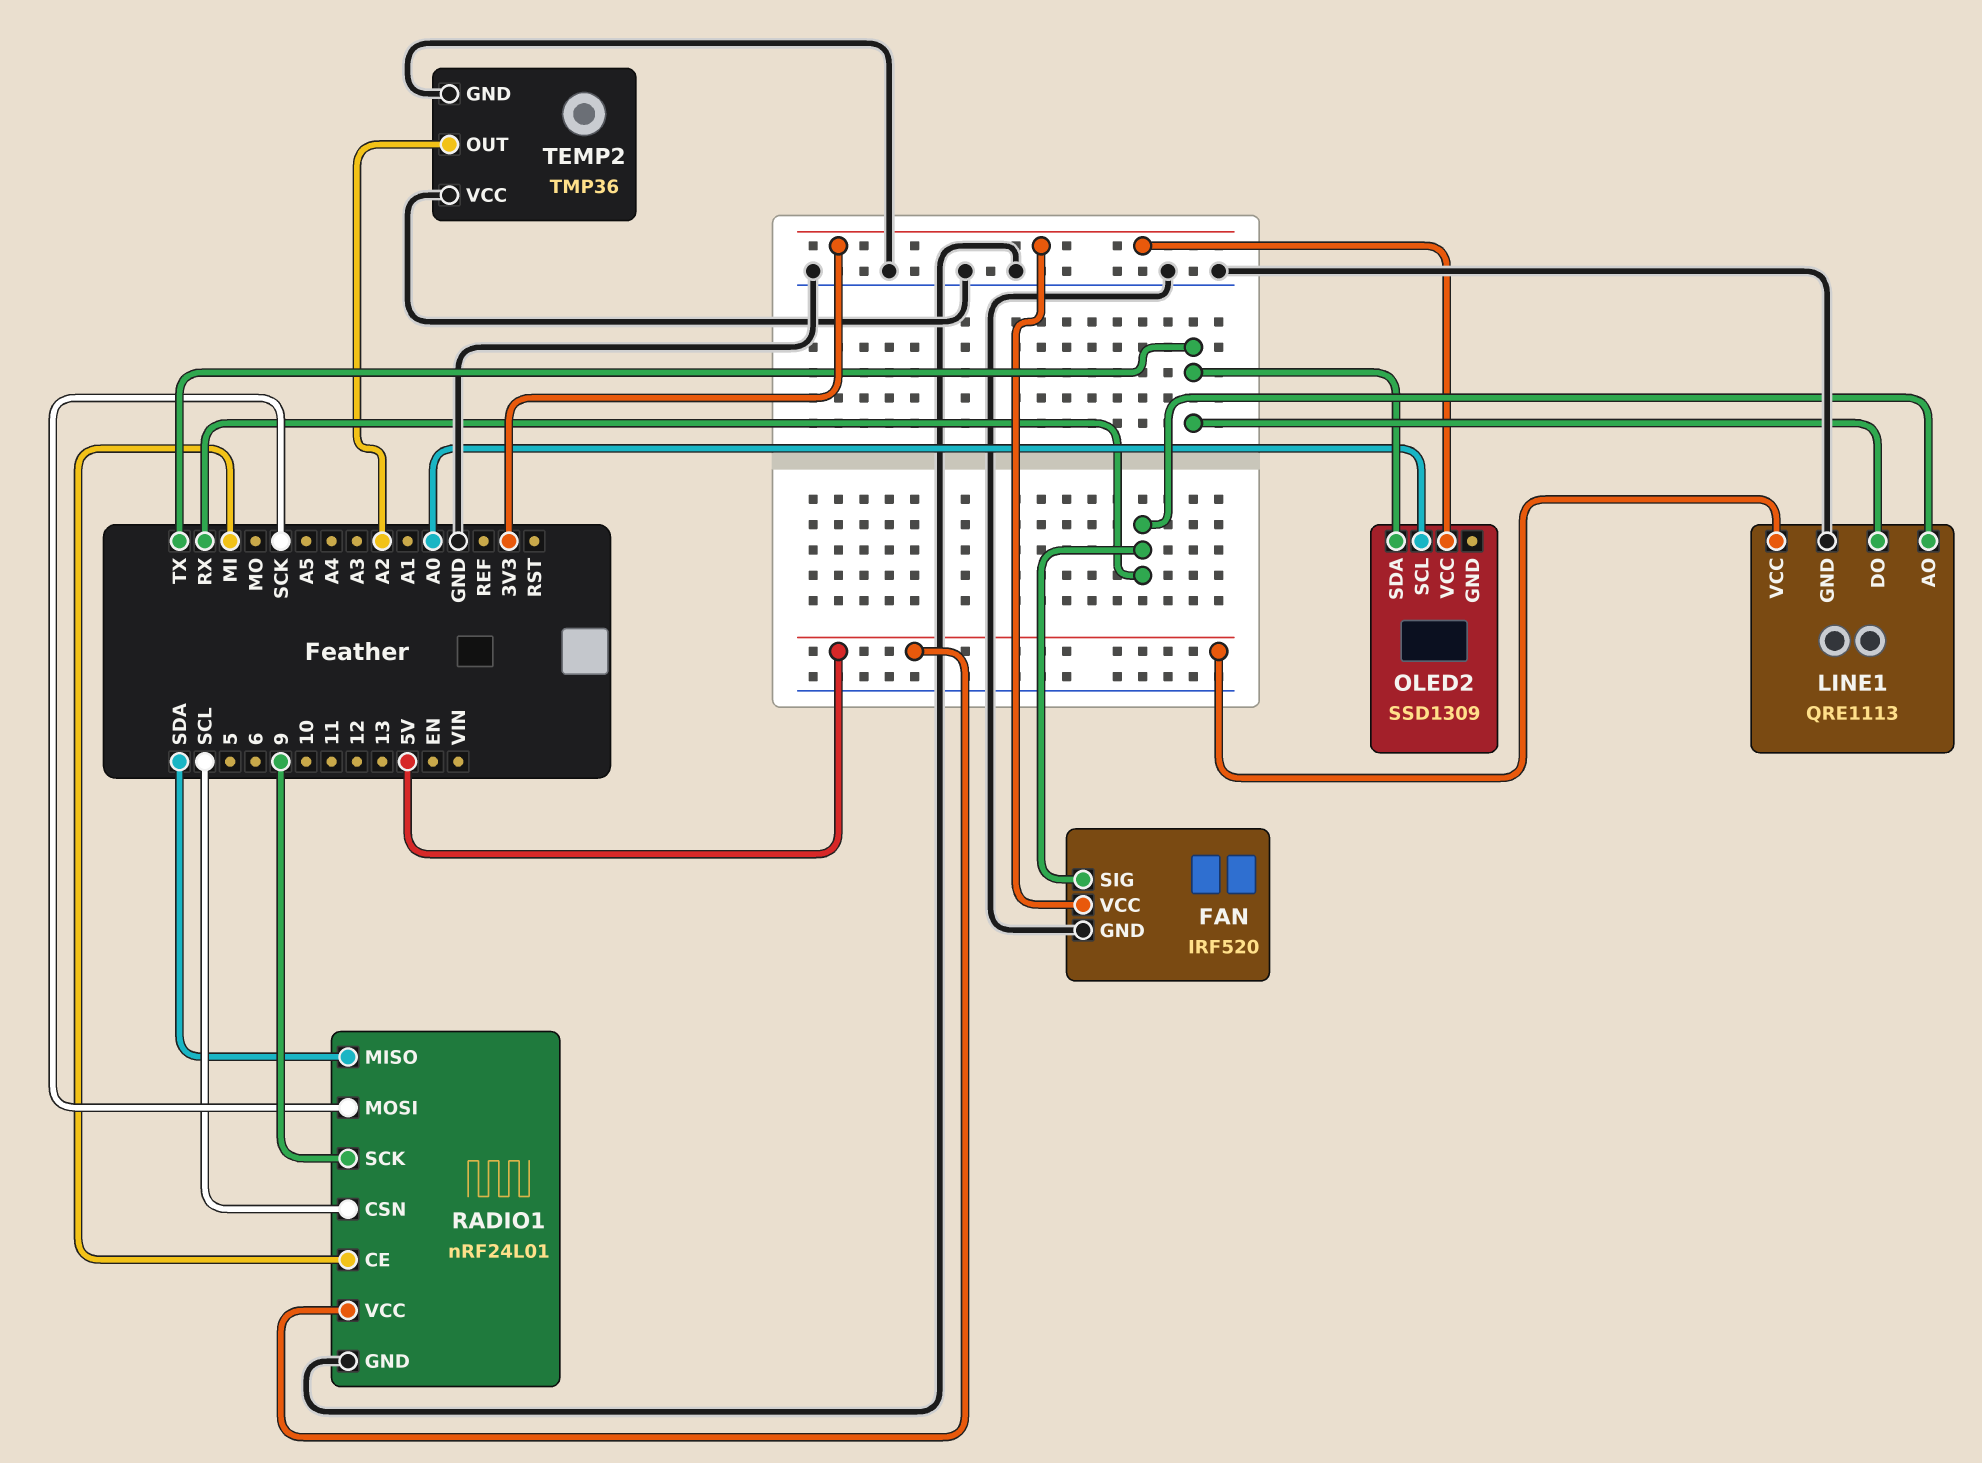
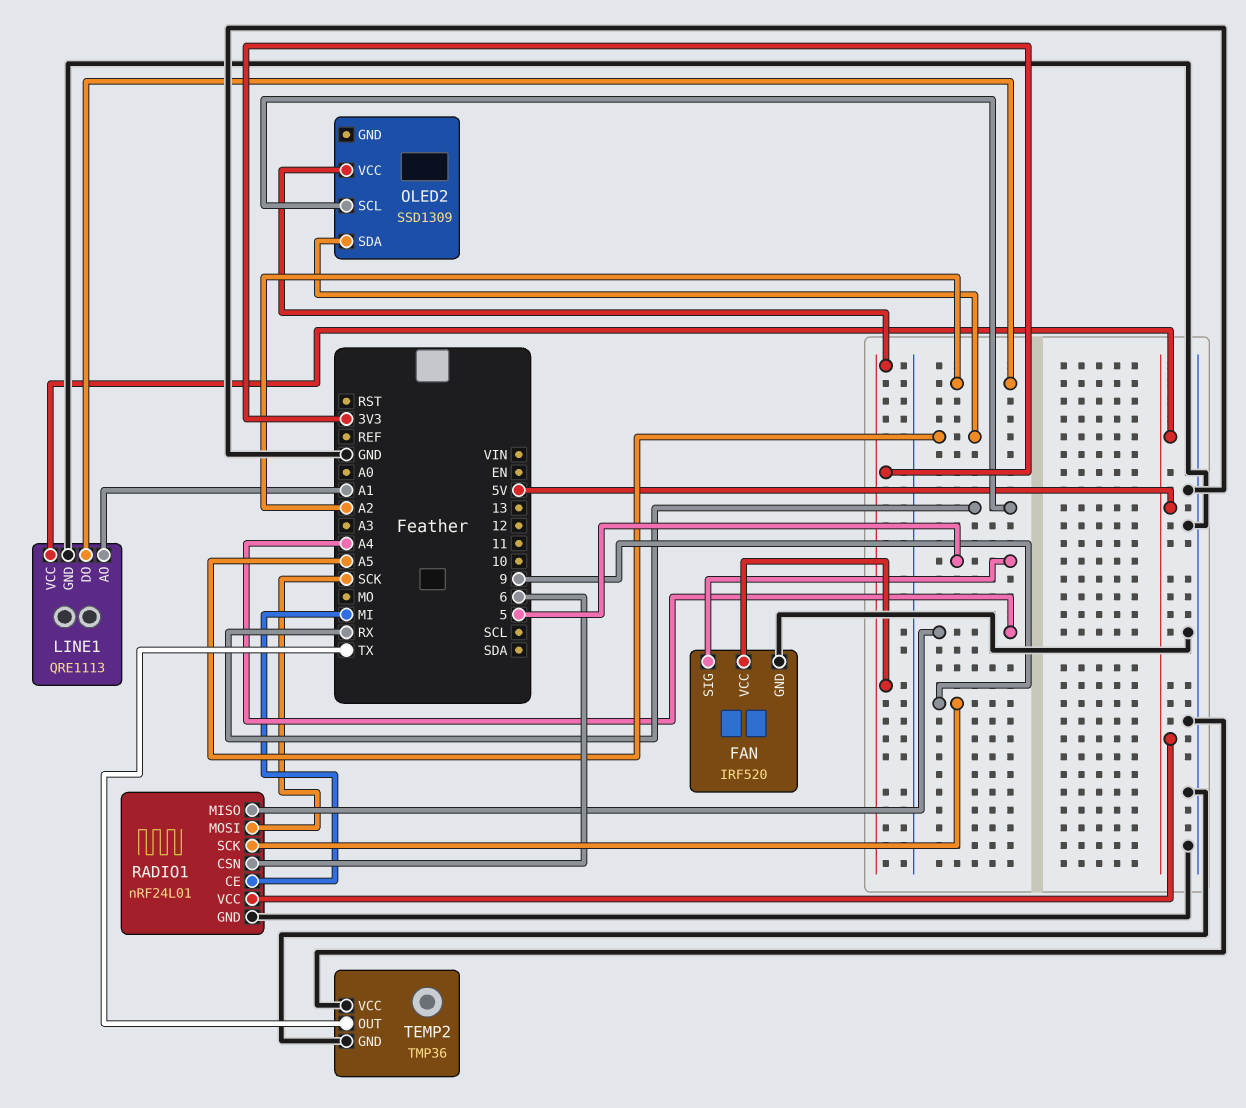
FAN pin SIG: RX -> 5
LINE1 pin AO: RX -> A1
LINE1 pin DO: TX -> A2
OLED2 pin SCL: A0 -> RX
OLED2 pin SDA: TX -> A5
RADIO1 pin CSN: SCL -> 6
RADIO1 pin MISO: SDA -> A4
TEMP2 pin OUT: A2 -> TX

